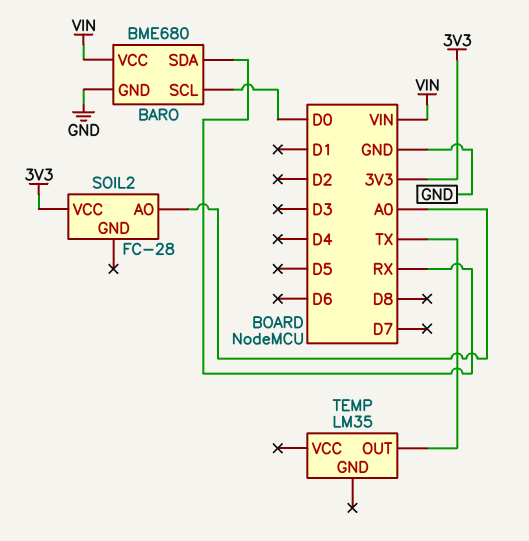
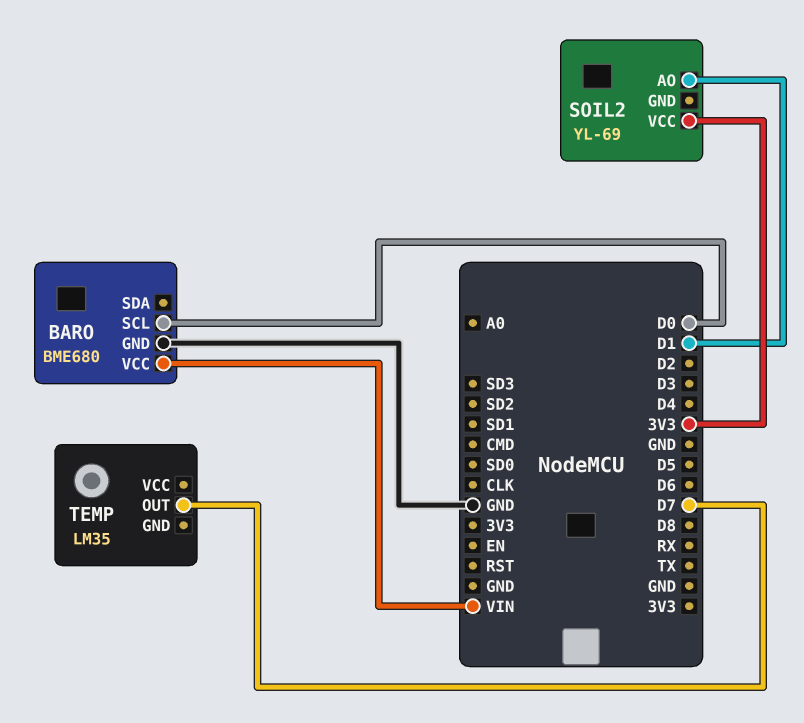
BARO pin SDA: RX -> none
SOIL2: FC-28 -> YL-69
SOIL2 pin AO: A0 -> D1
TEMP pin OUT: TX -> D7

